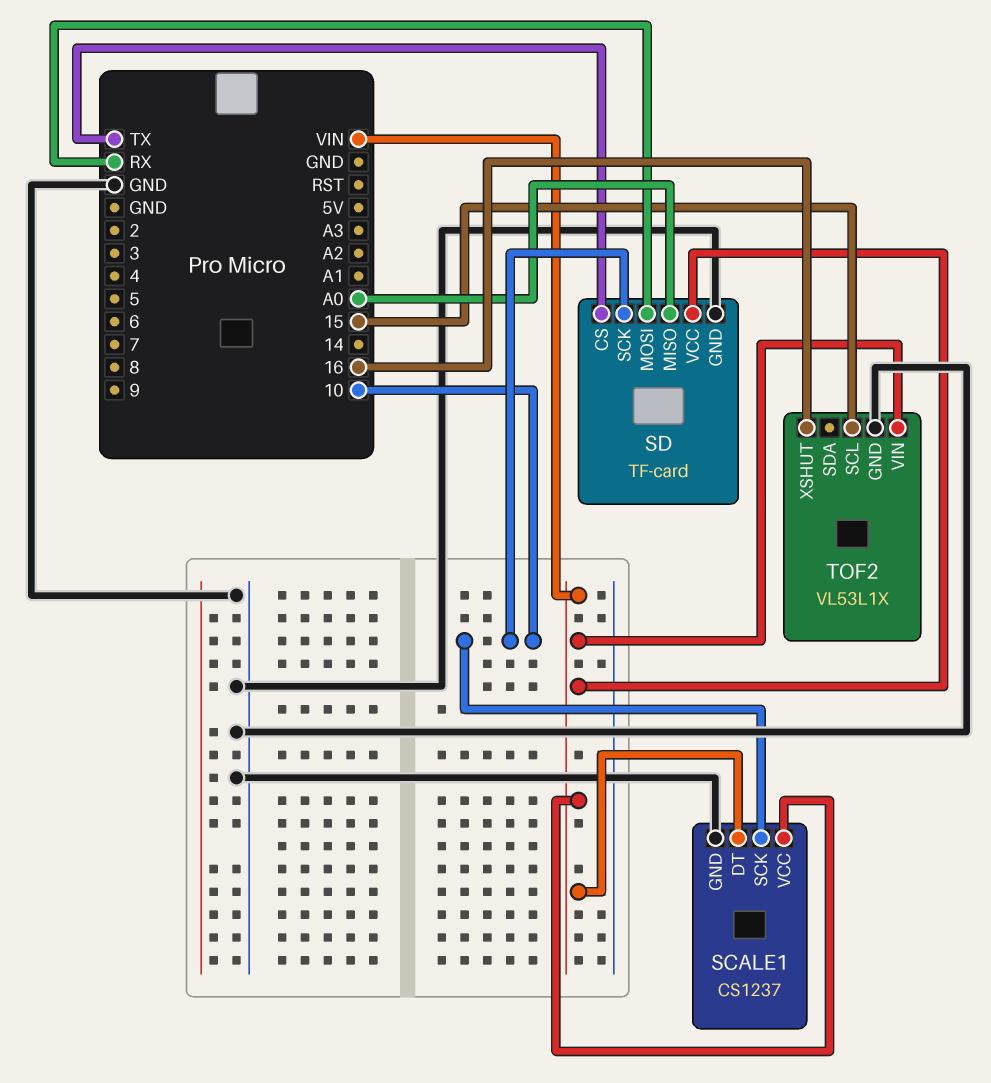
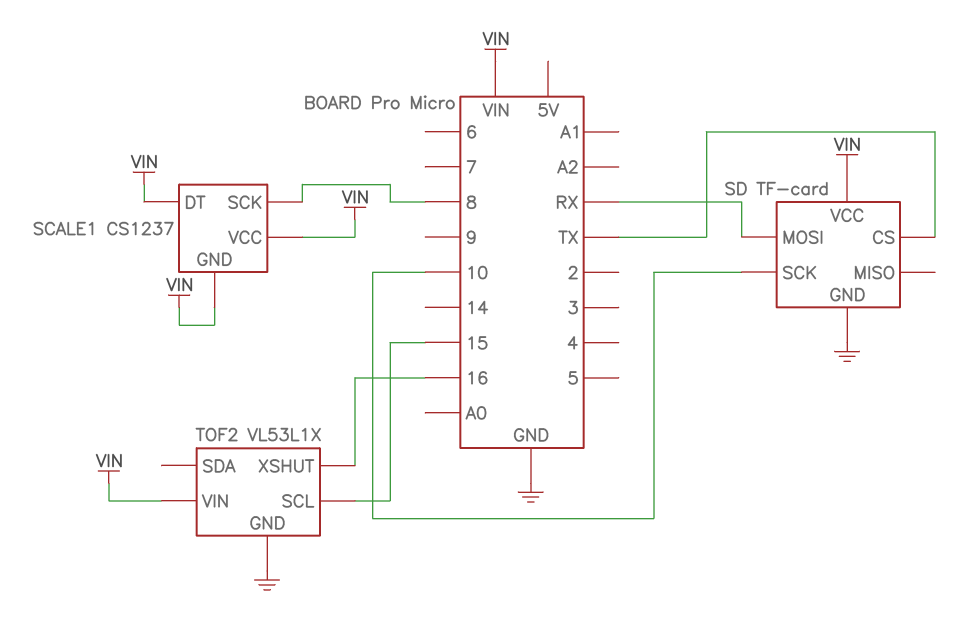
SCALE1 pin GND: GND -> VIN
SCALE1 pin SCK: 10 -> 8
SD pin MISO: A0 -> none

